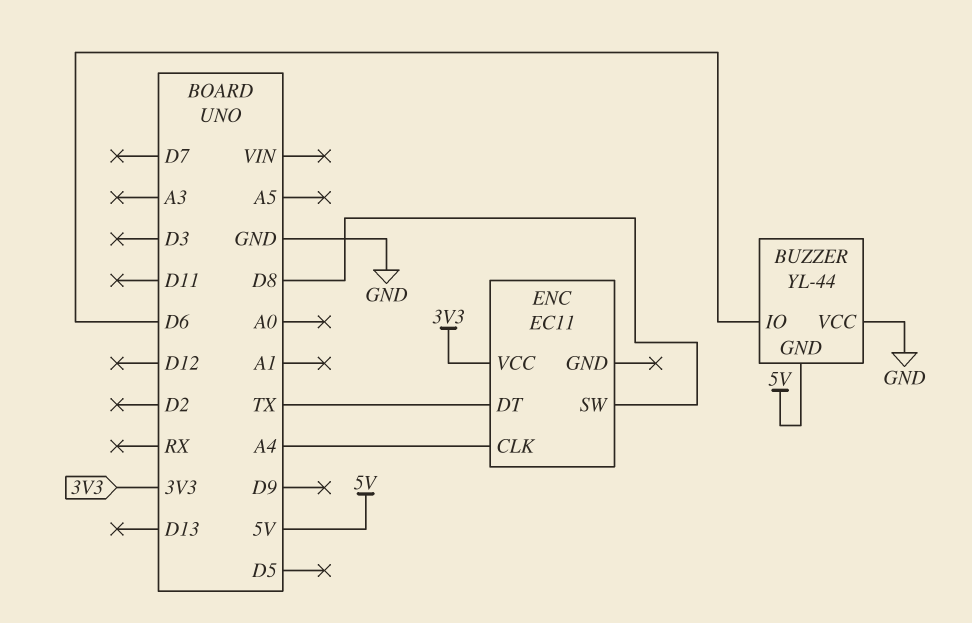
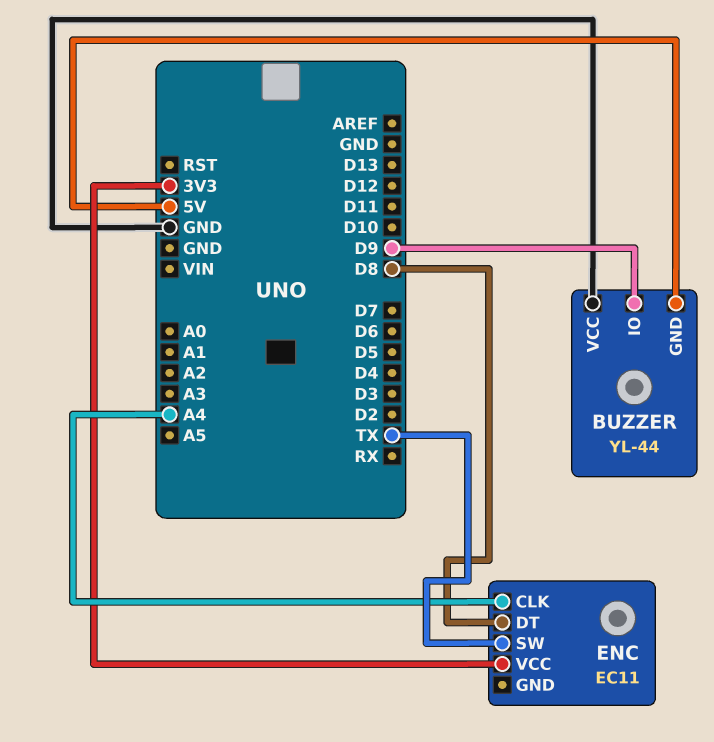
BUZZER pin IO: D6 -> D9
ENC pin DT: TX -> D8
ENC pin SW: D8 -> TX

